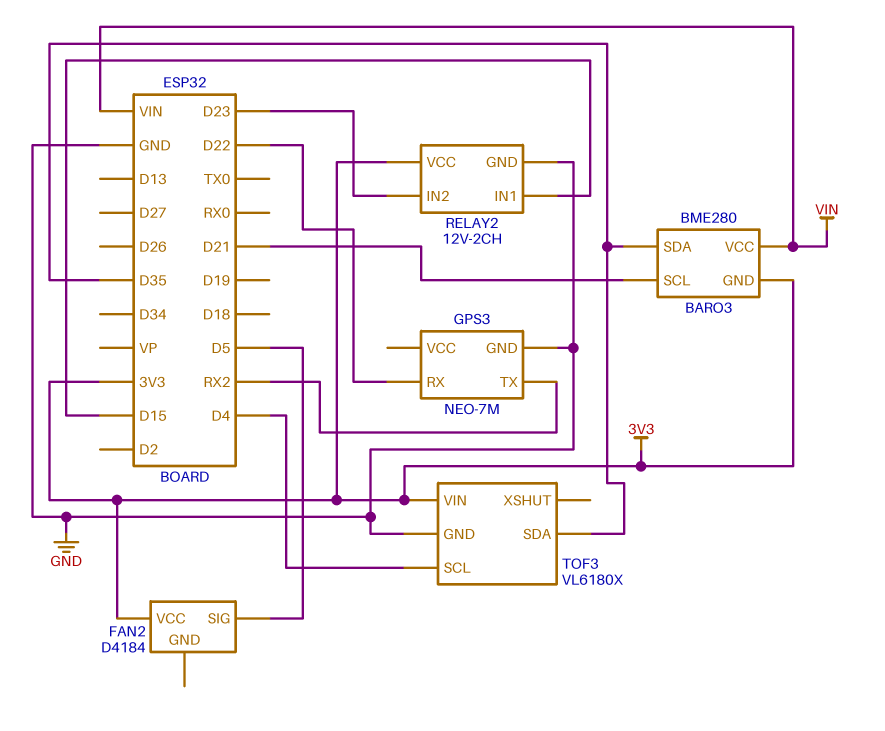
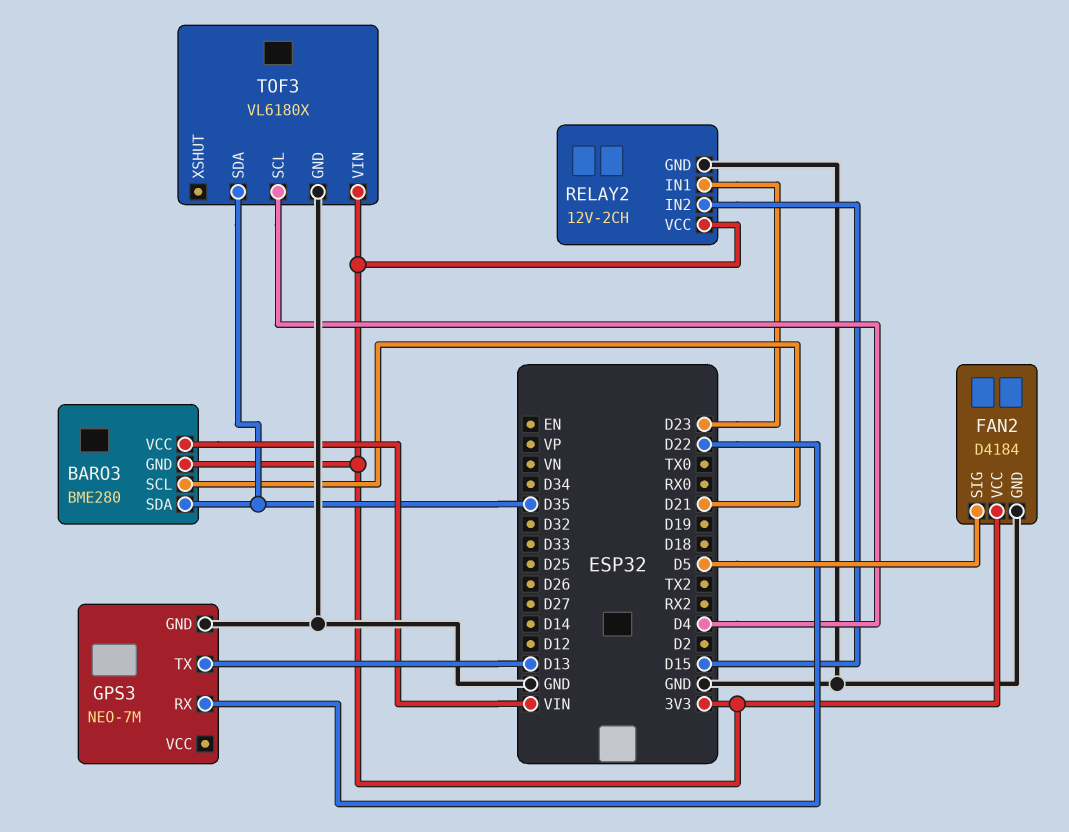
FAN2 pin GND: none -> GND
GPS3 pin TX: RX2 -> D13
RELAY2 pin IN1: D15 -> D23
RELAY2 pin IN2: D23 -> D15

